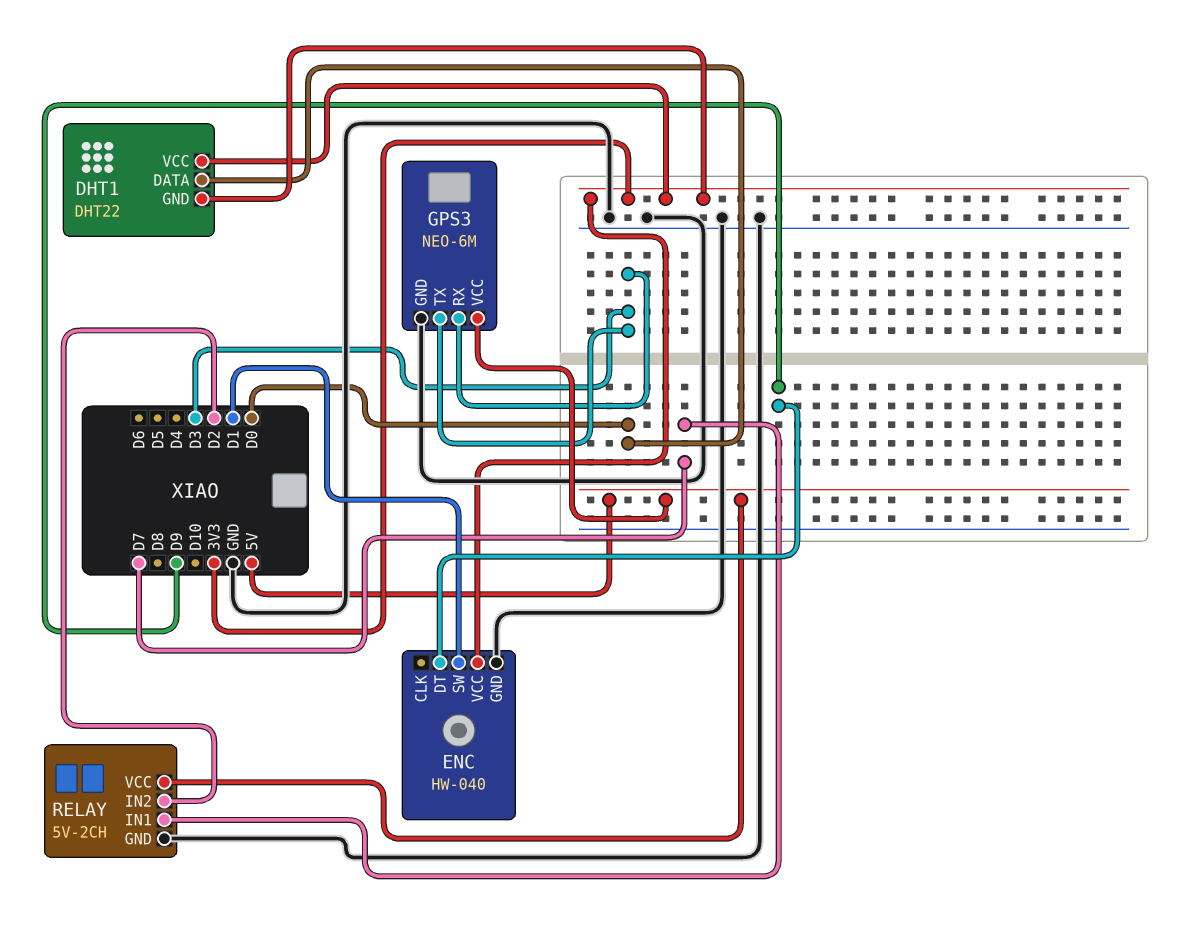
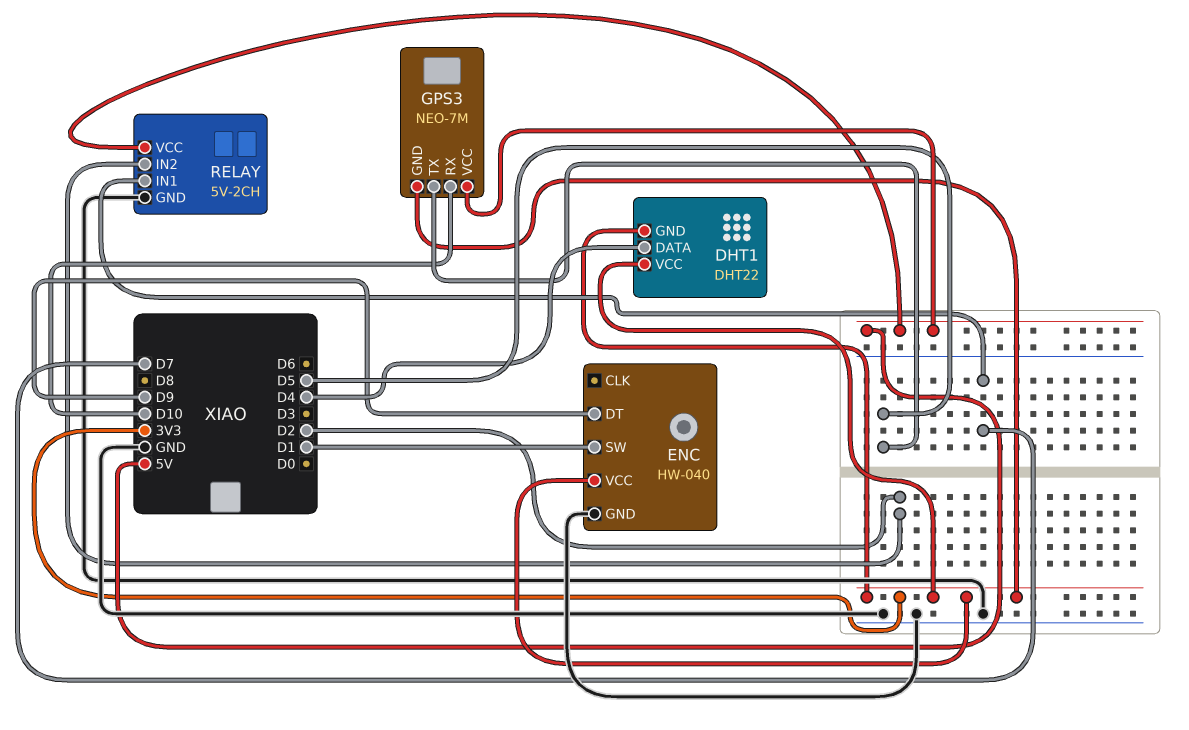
DHT1 pin DATA: D0 -> D4
GPS3: NEO-6M -> NEO-7M
GPS3 pin GND: GND -> 3V3
GPS3 pin RX: D3 -> D10
GPS3 pin TX: D3 -> D5

